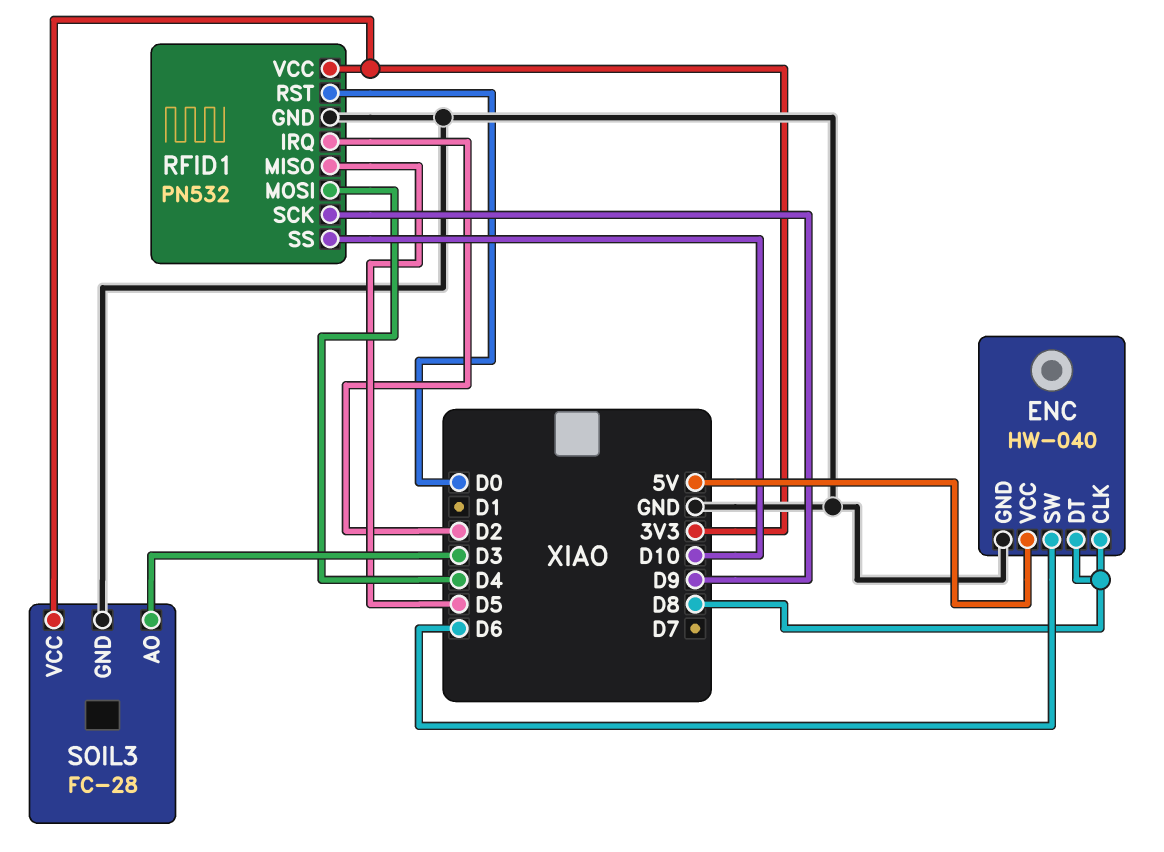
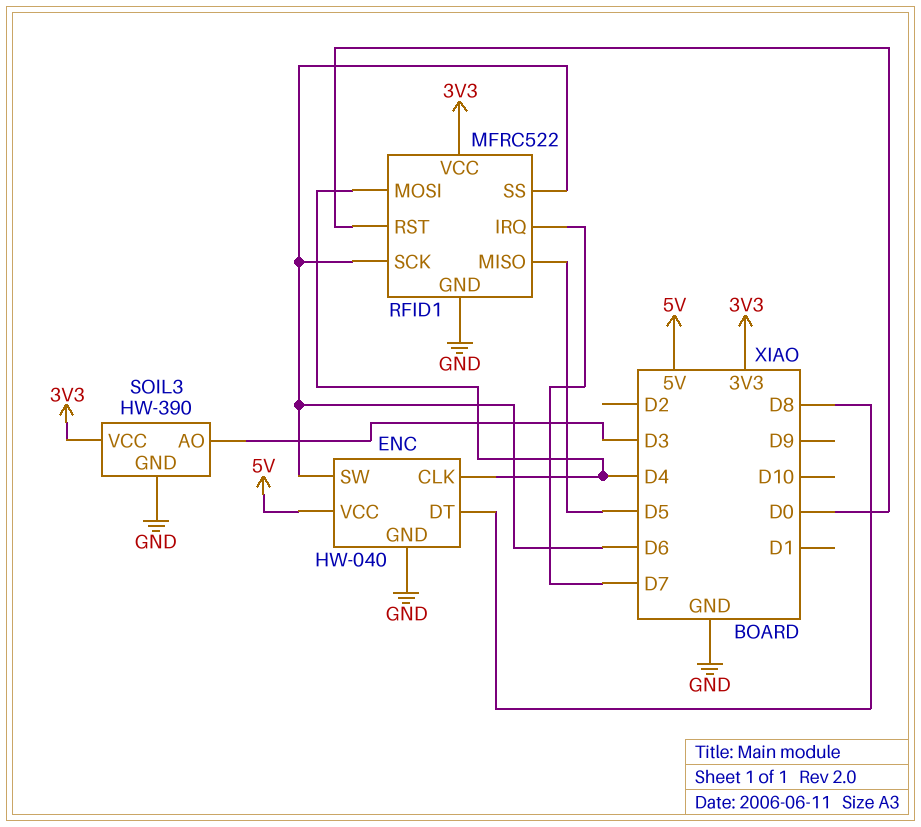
ENC pin CLK: D8 -> D4
RFID1: PN532 -> MFRC522
RFID1 pin IRQ: D2 -> D7
RFID1 pin SCK: D9 -> D6
RFID1 pin SS: D10 -> D6
SOIL3: FC-28 -> HW-390

